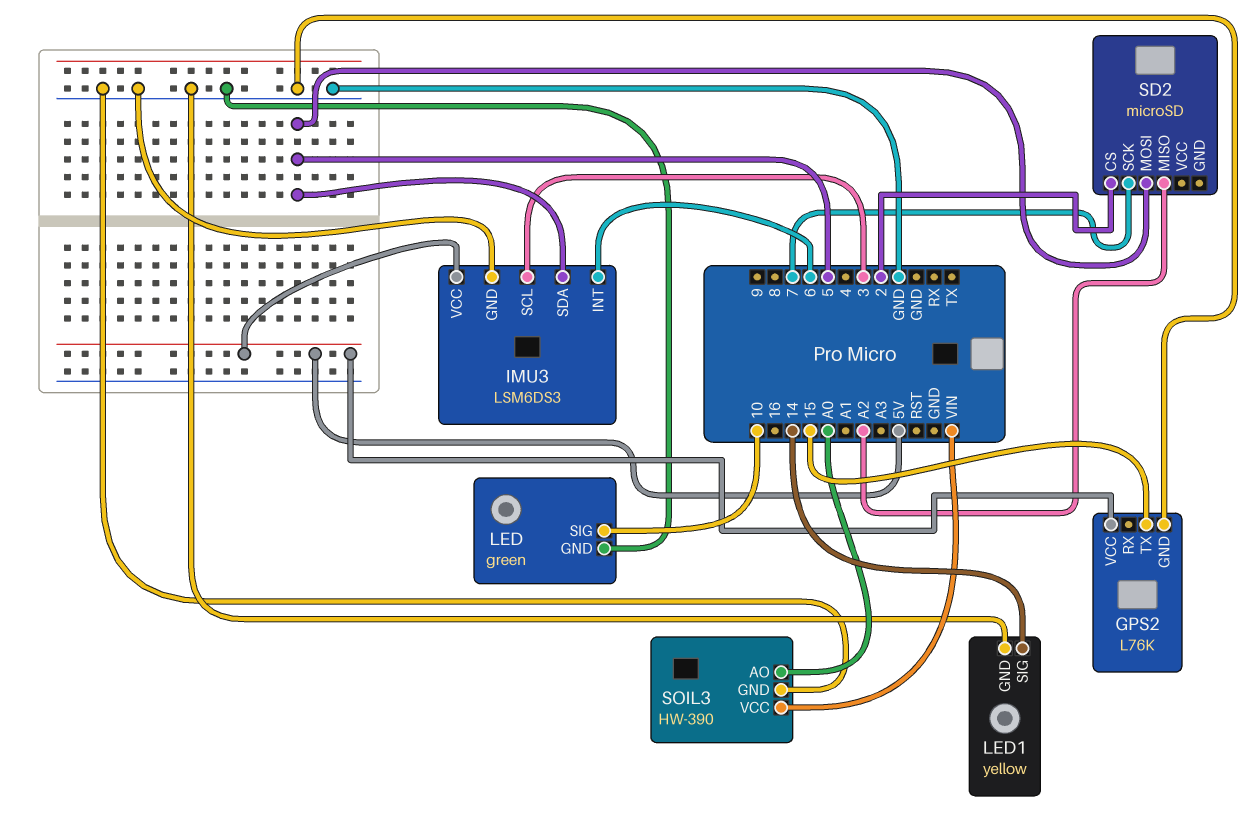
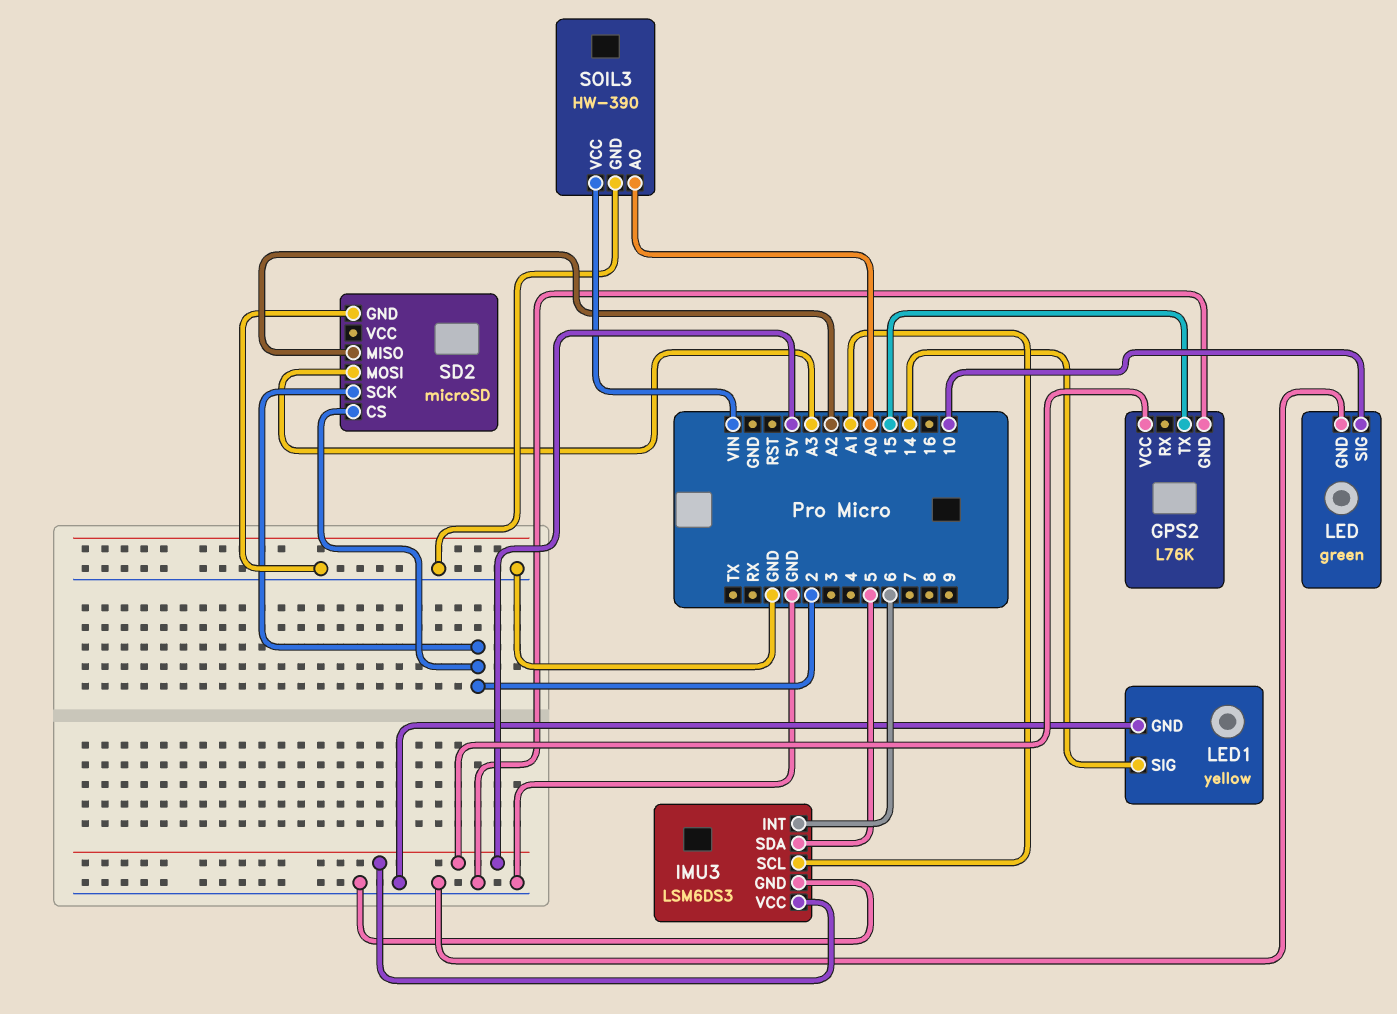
IMU3 pin SCL: 3 -> A1
SD2 pin GND: none -> GND
SD2 pin MOSI: 5 -> A3
SD2 pin SCK: 7 -> 2

